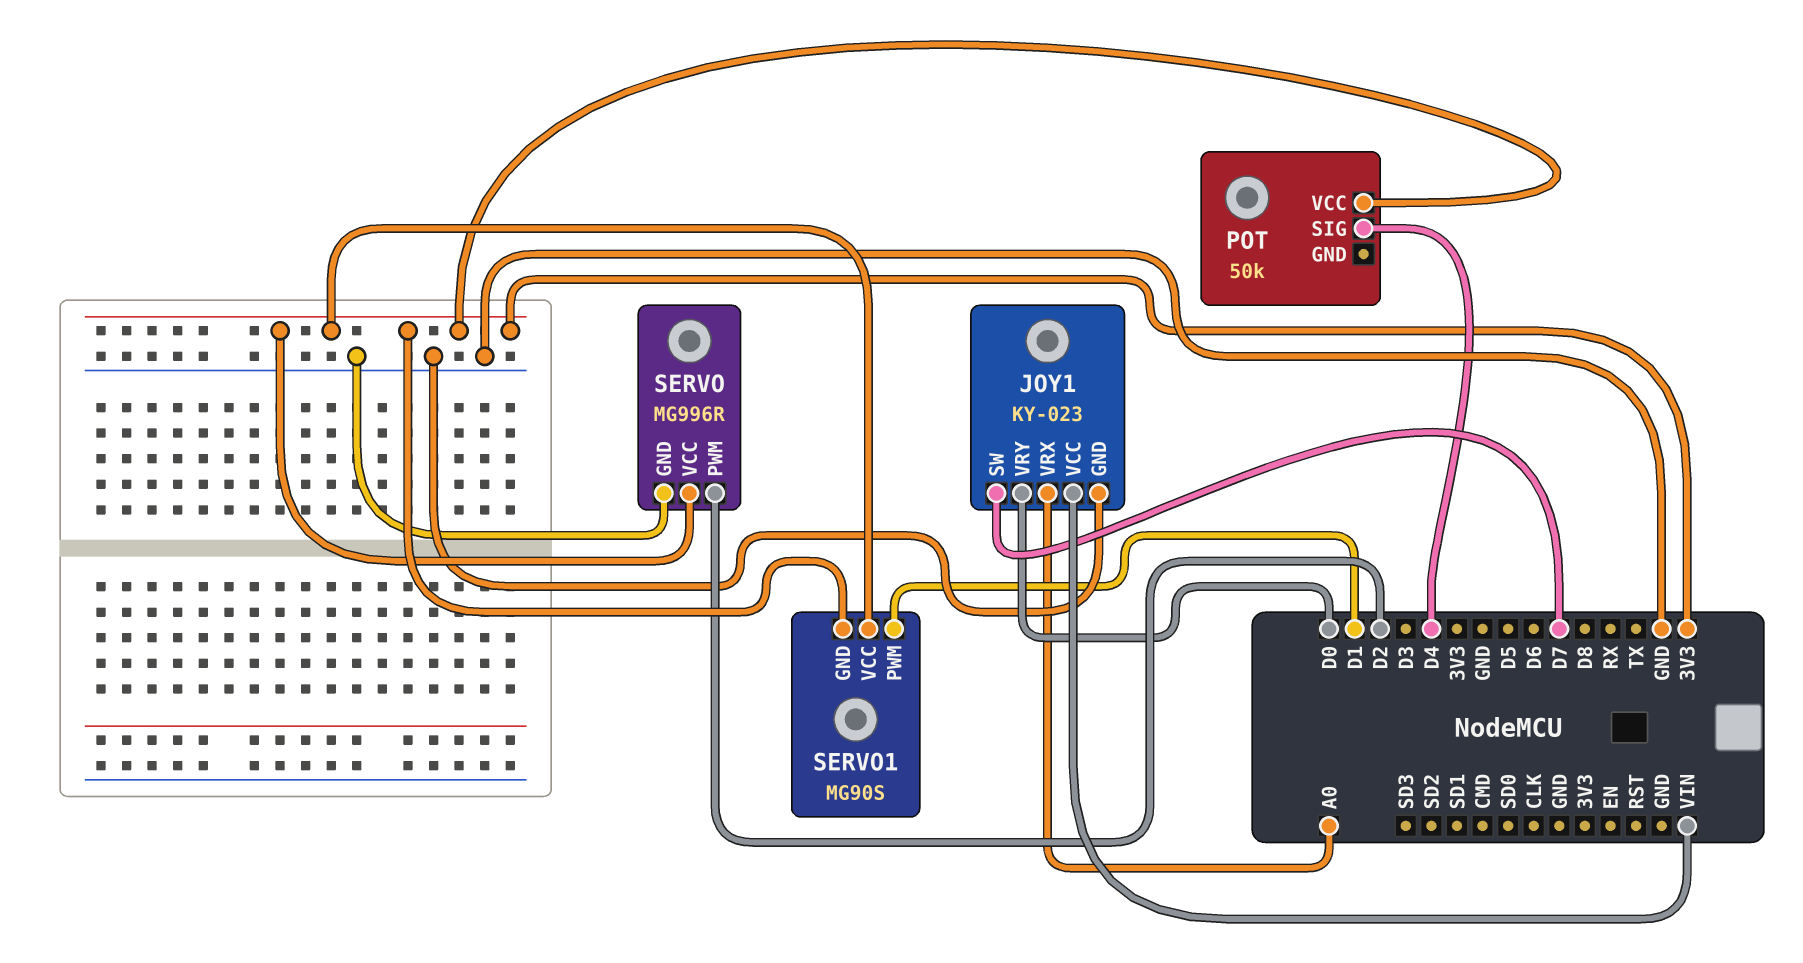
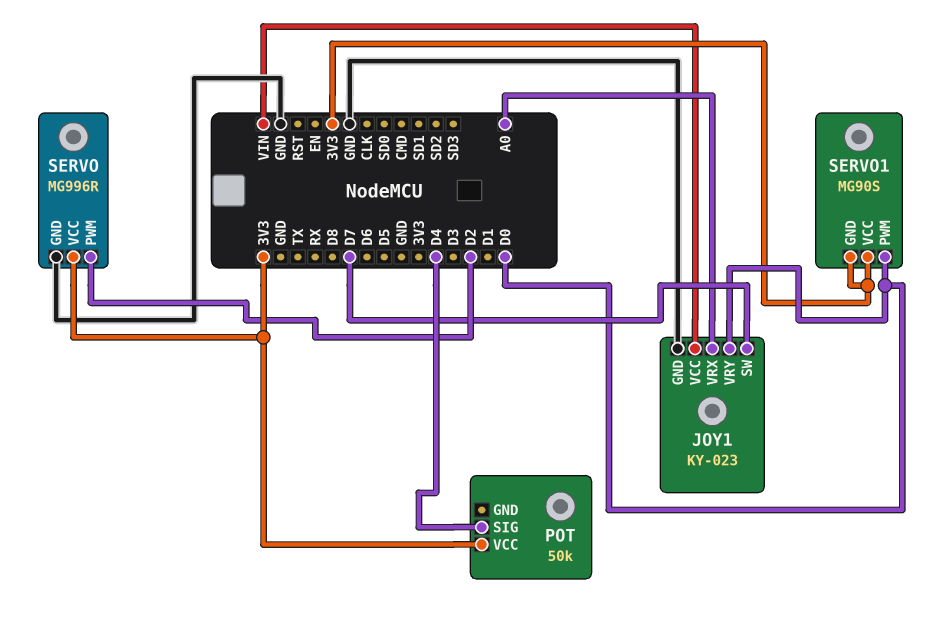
SERVO1 pin PWM: D1 -> D0

